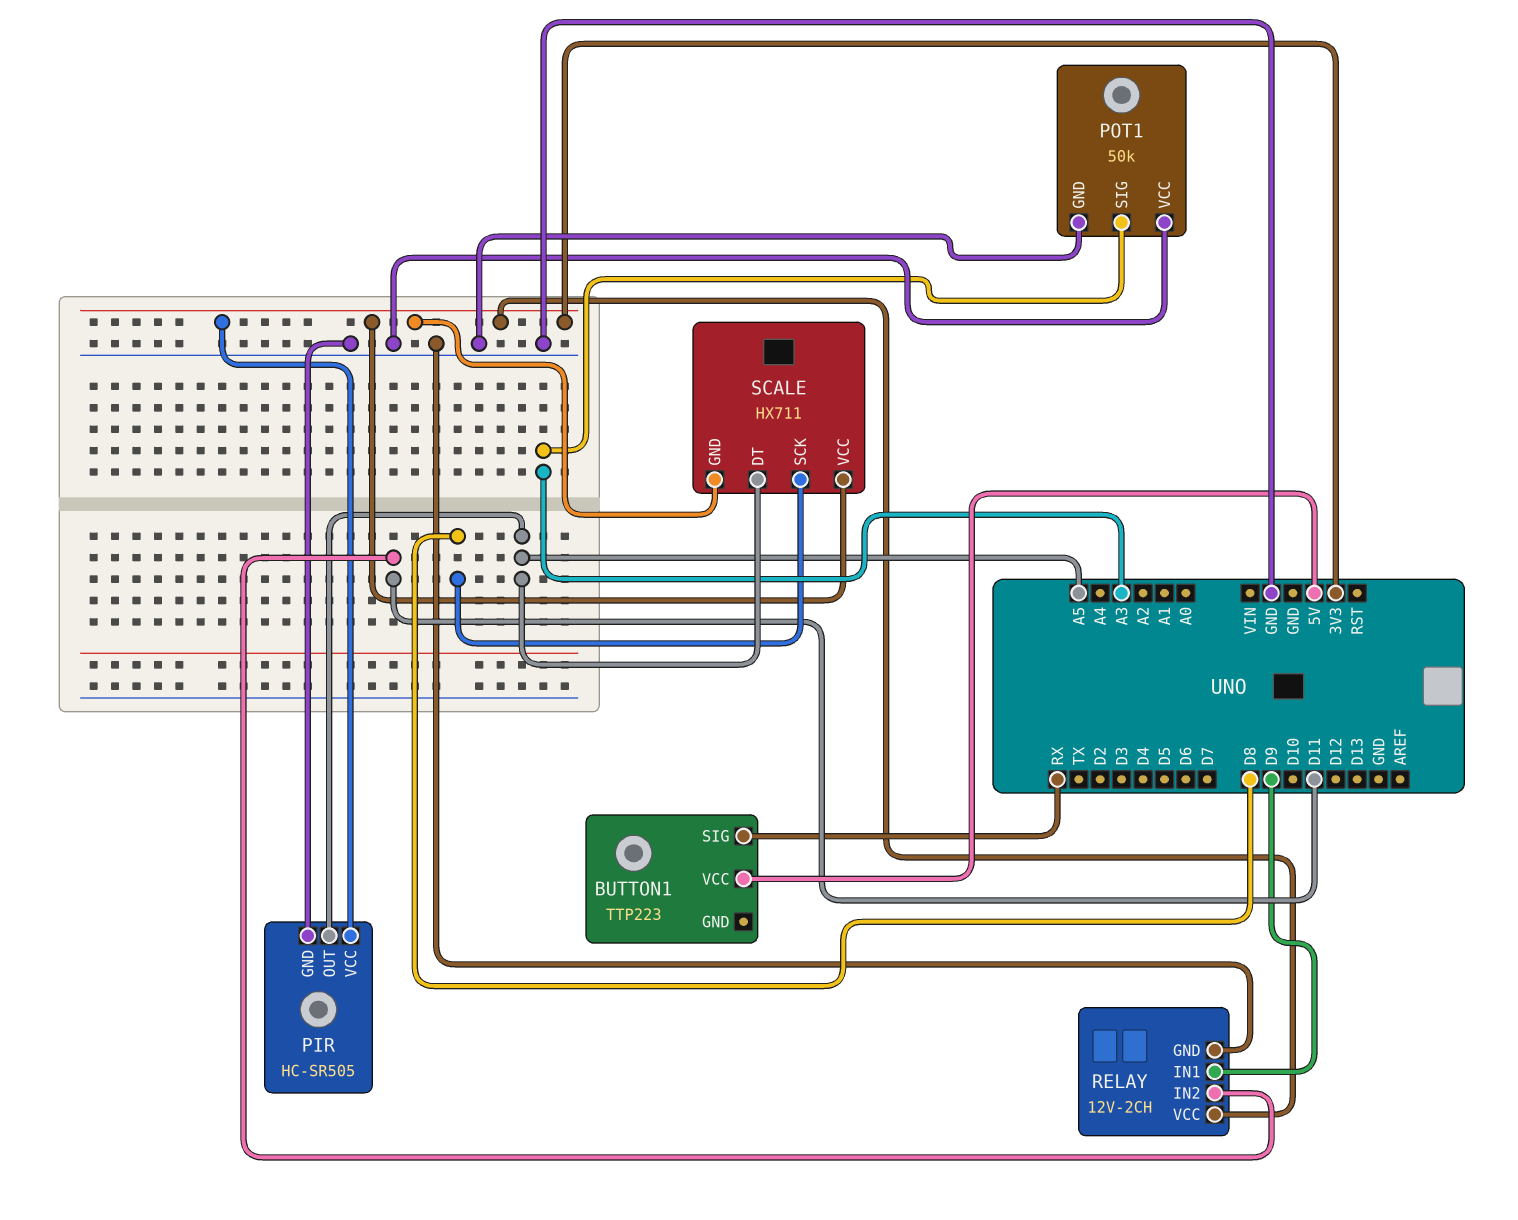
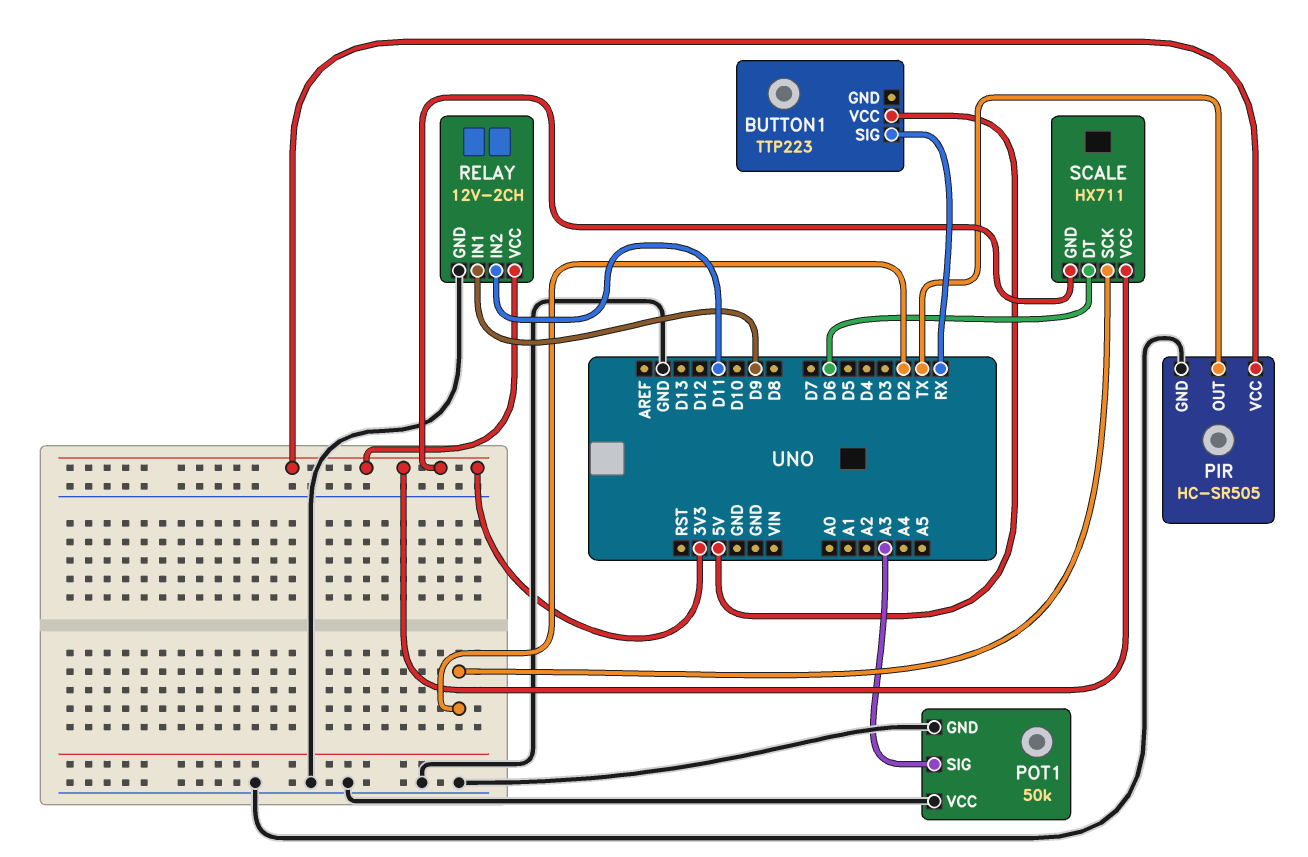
PIR pin OUT: A5 -> TX
SCALE pin DT: A5 -> D6
SCALE pin SCK: D8 -> D2

